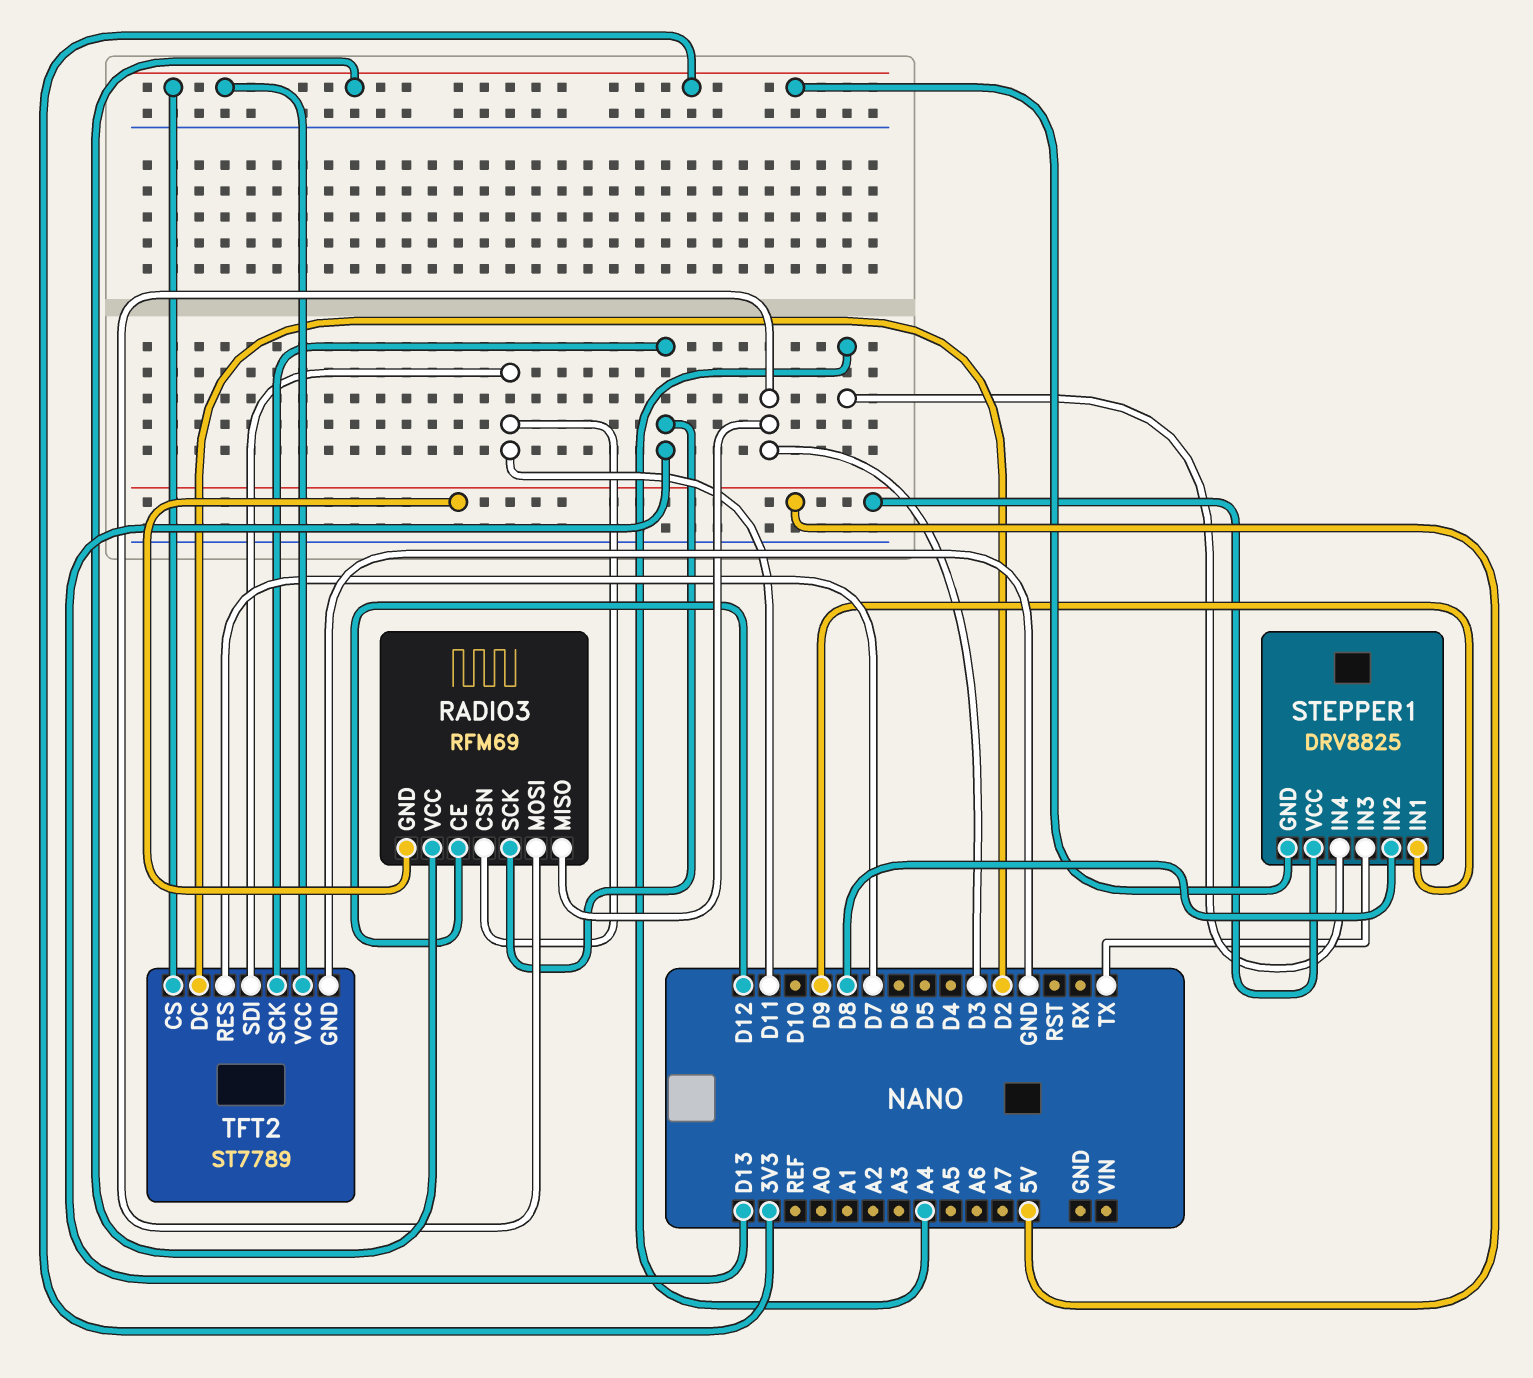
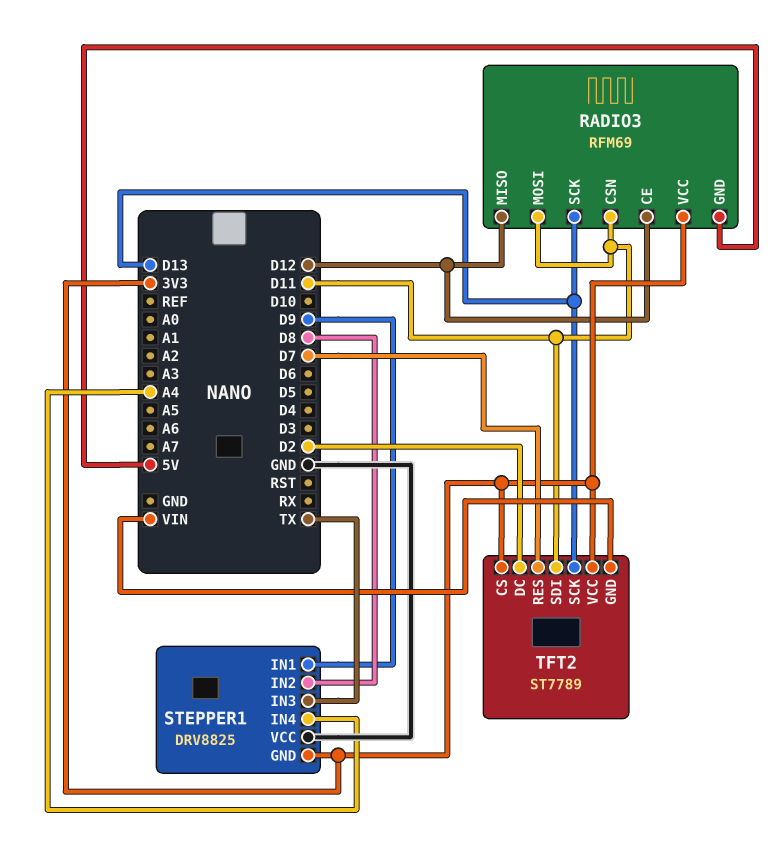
RADIO3 pin MISO: D3 -> D12
RADIO3 pin MOSI: D3 -> D11
STEPPER1 pin VCC: 5V -> GND
TFT2 pin GND: GND -> VIN

